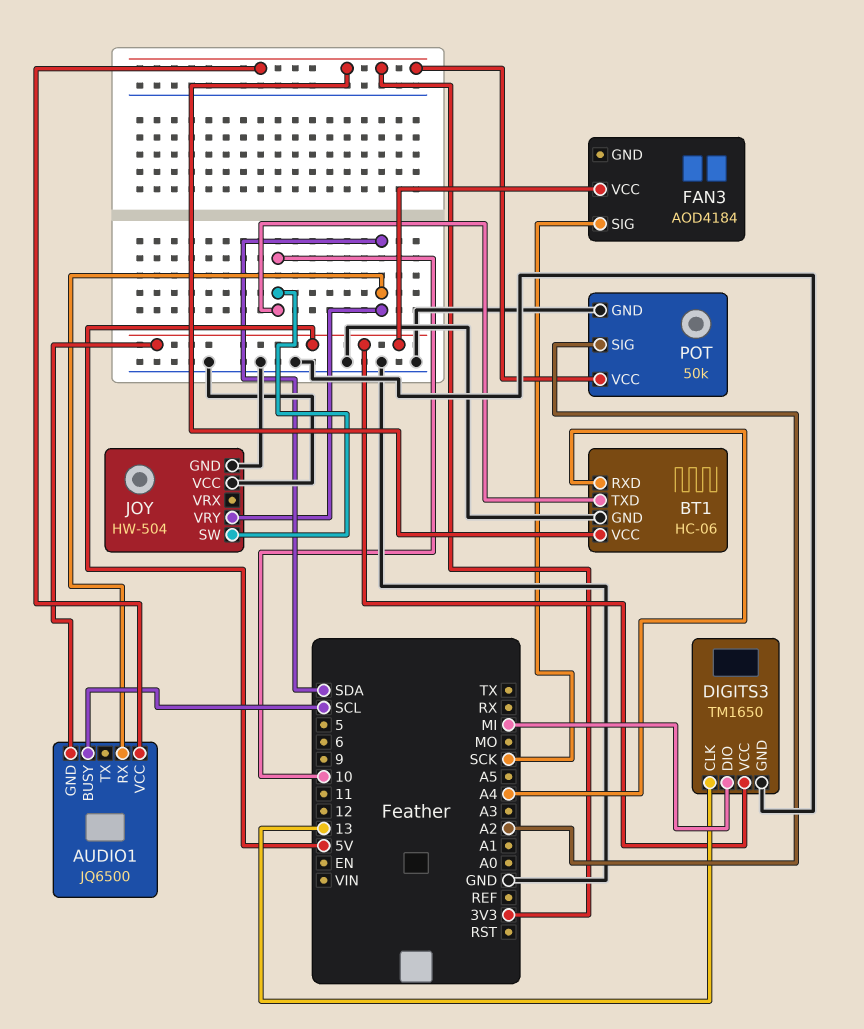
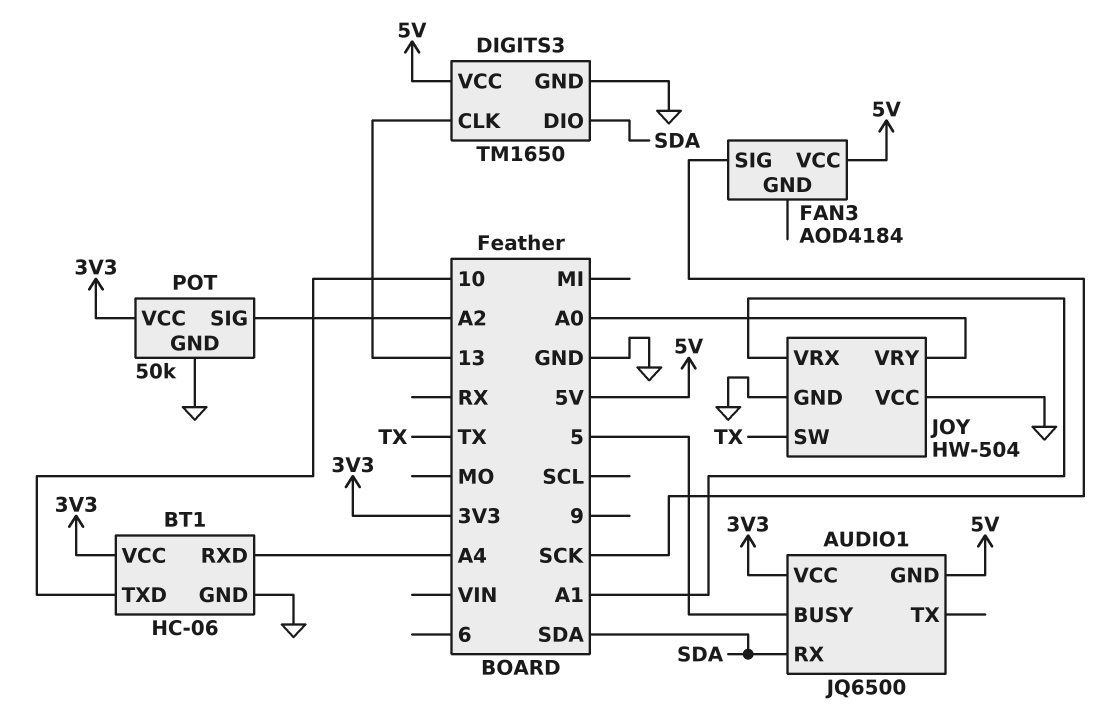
AUDIO1 pin BUSY: SCL -> 5
DIGITS3 pin DIO: MI -> SDA
JOY pin SW: 10 -> TX
JOY pin VRX: none -> A1
JOY pin VRY: SDA -> A0

